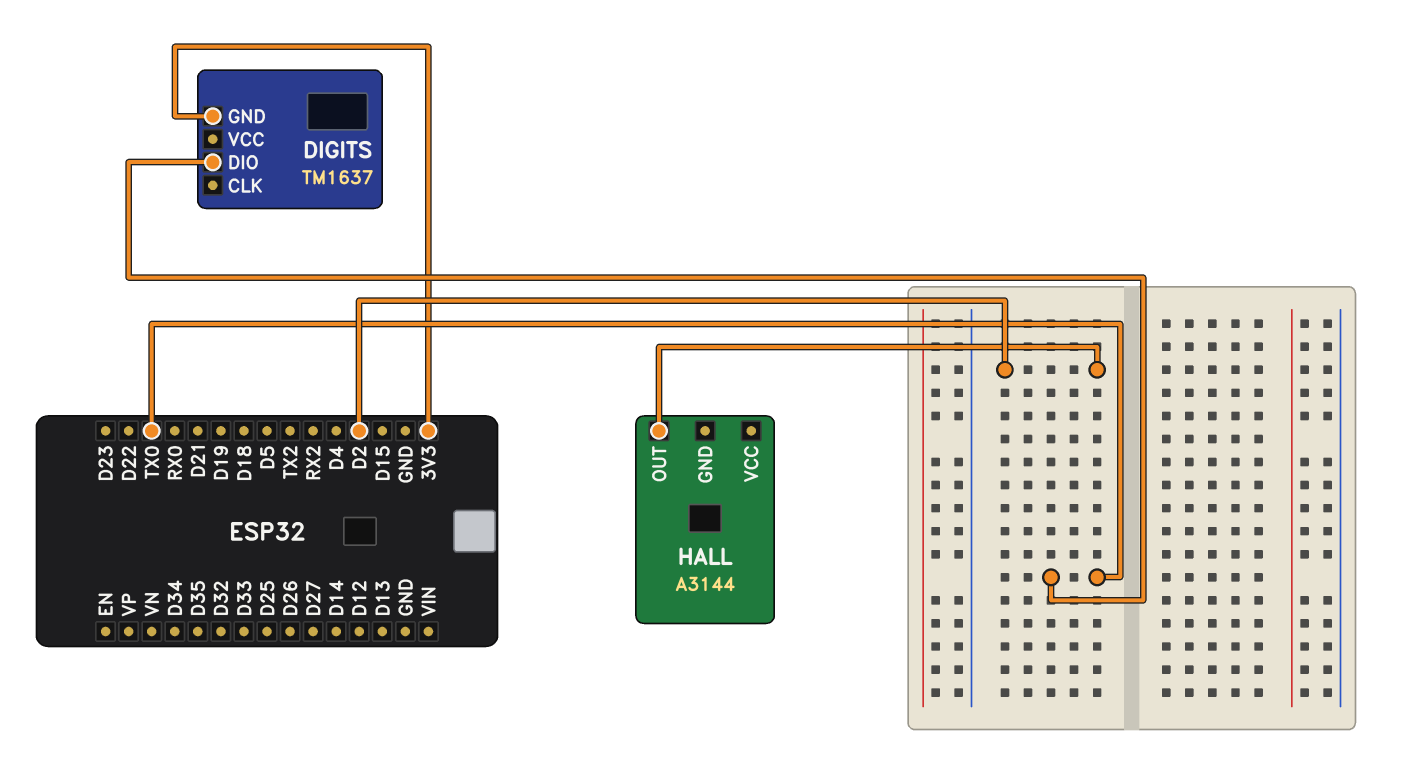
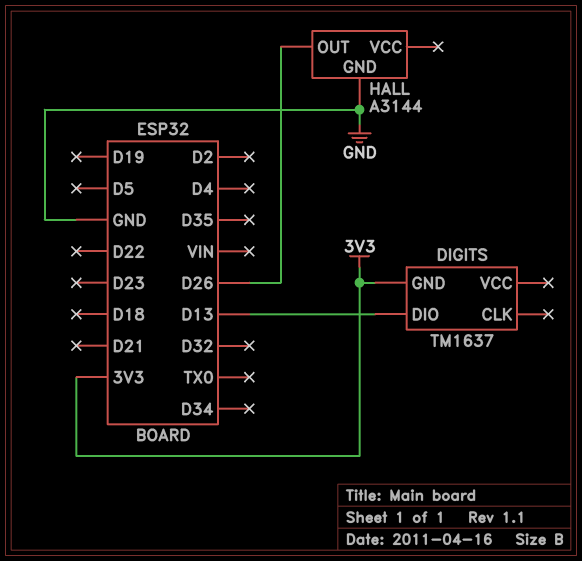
DIGITS pin DIO: TX0 -> D13
HALL pin GND: none -> GND
HALL pin OUT: D2 -> D26

